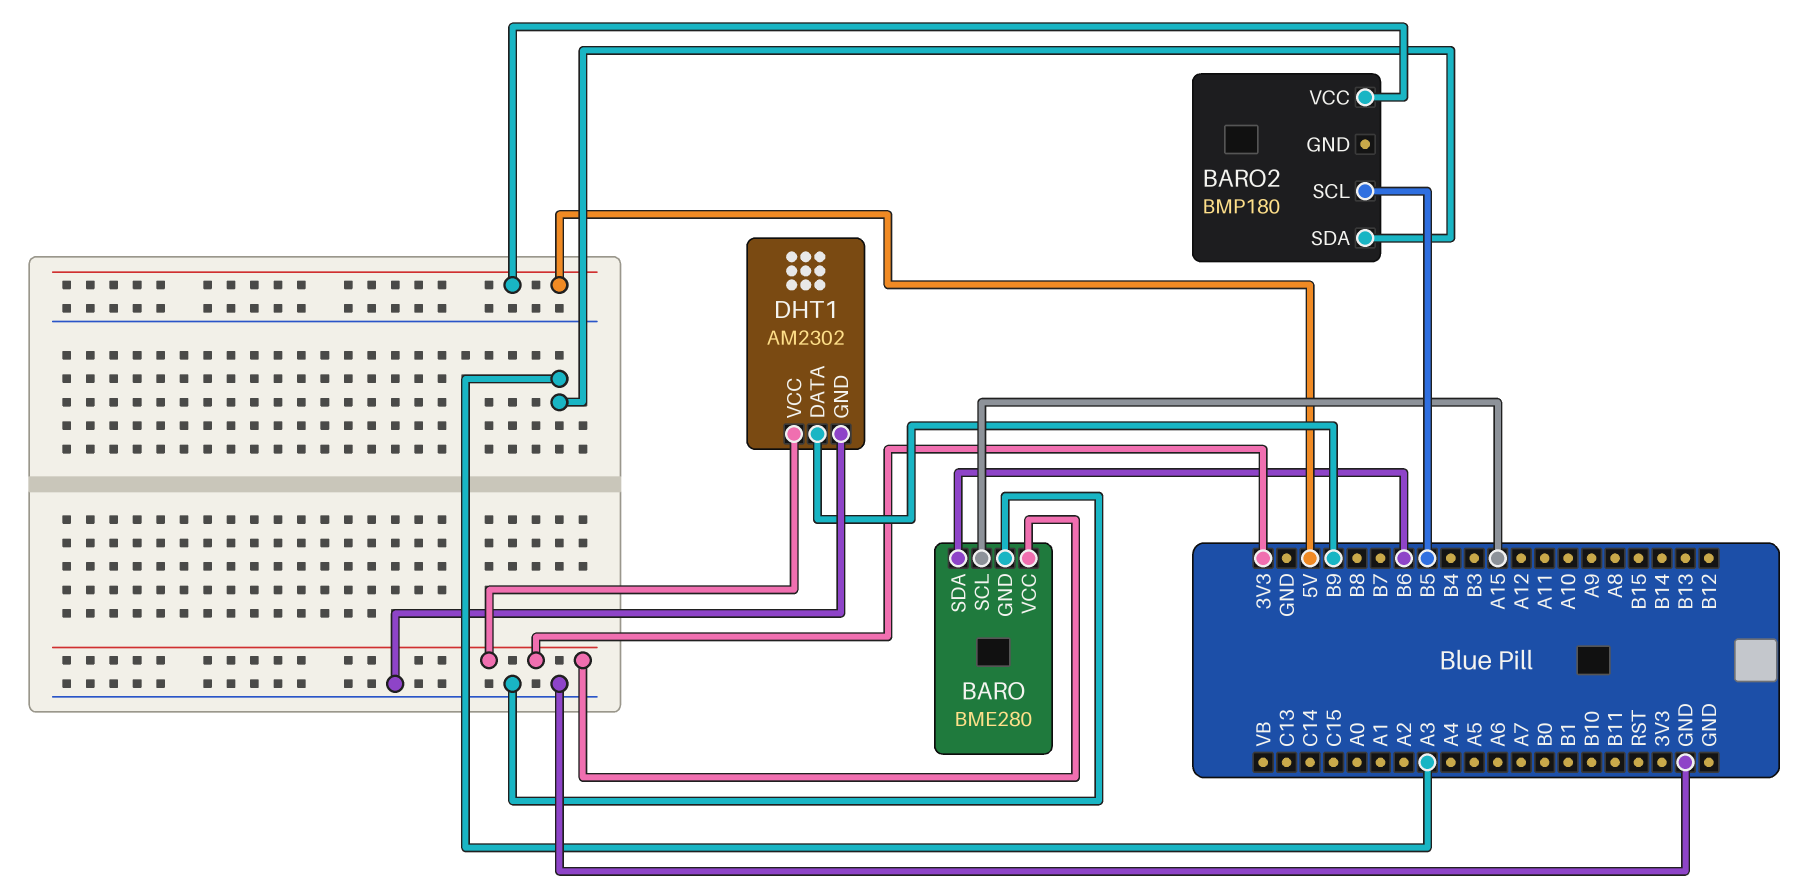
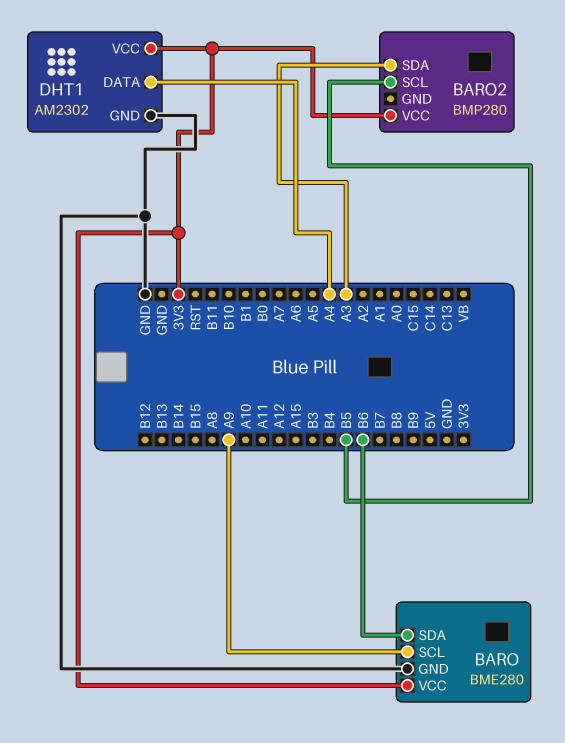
BARO pin SCL: A15 -> A9
BARO2: BMP180 -> BMP280
BARO2 pin VCC: 5V -> 3V3
DHT1 pin DATA: B9 -> A4

